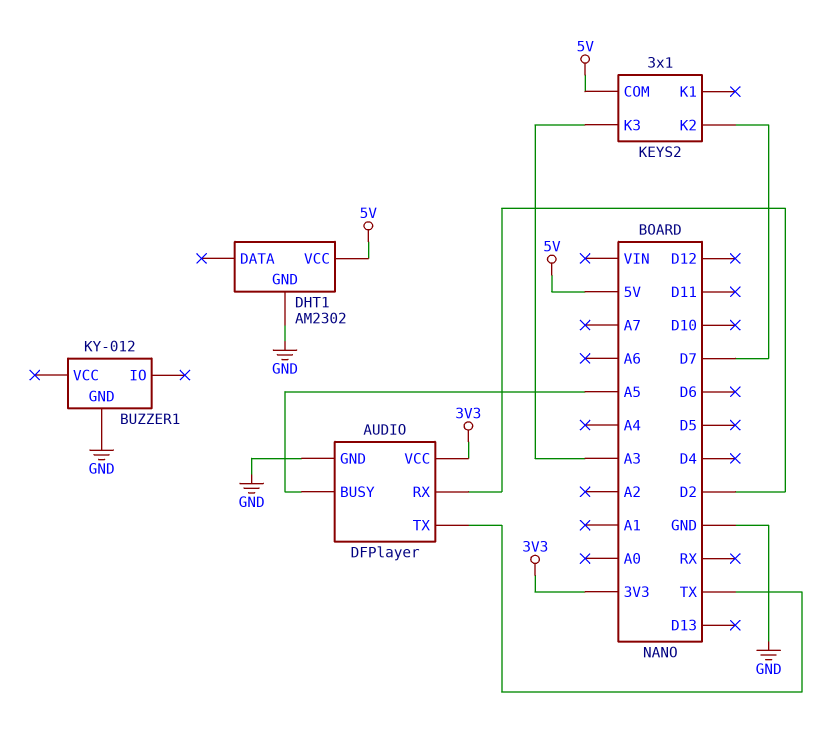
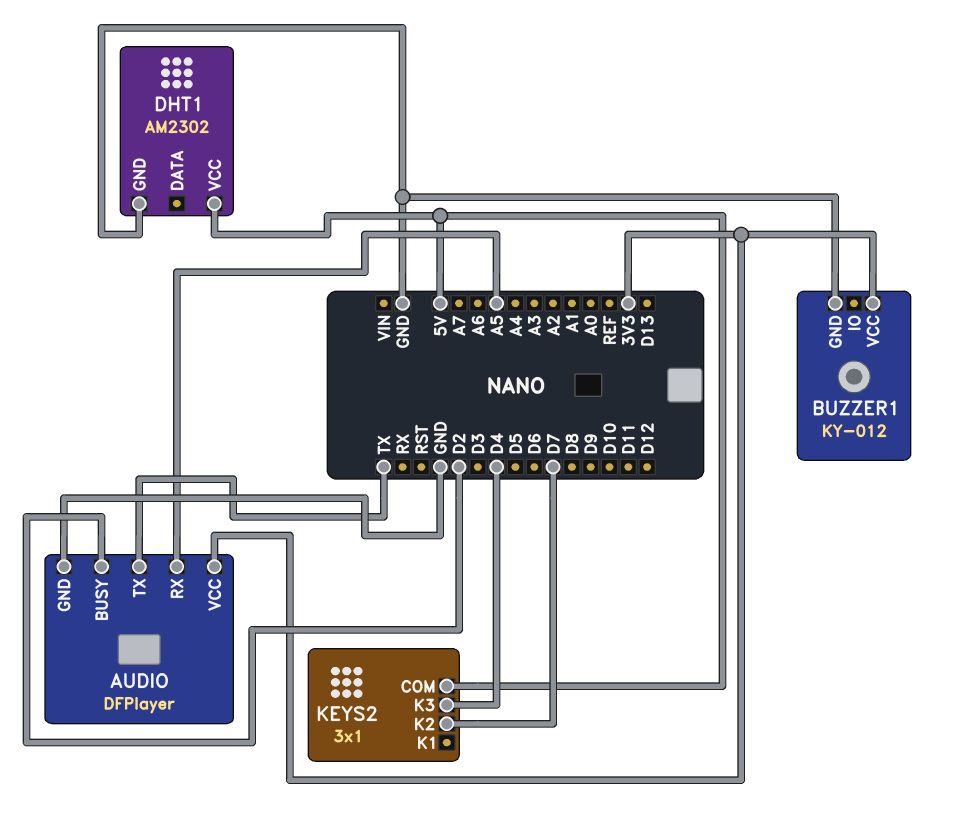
AUDIO pin BUSY: A5 -> D2
AUDIO pin RX: D2 -> A5
BUZZER1 pin VCC: none -> 3V3
KEYS2 pin K3: A3 -> D4

